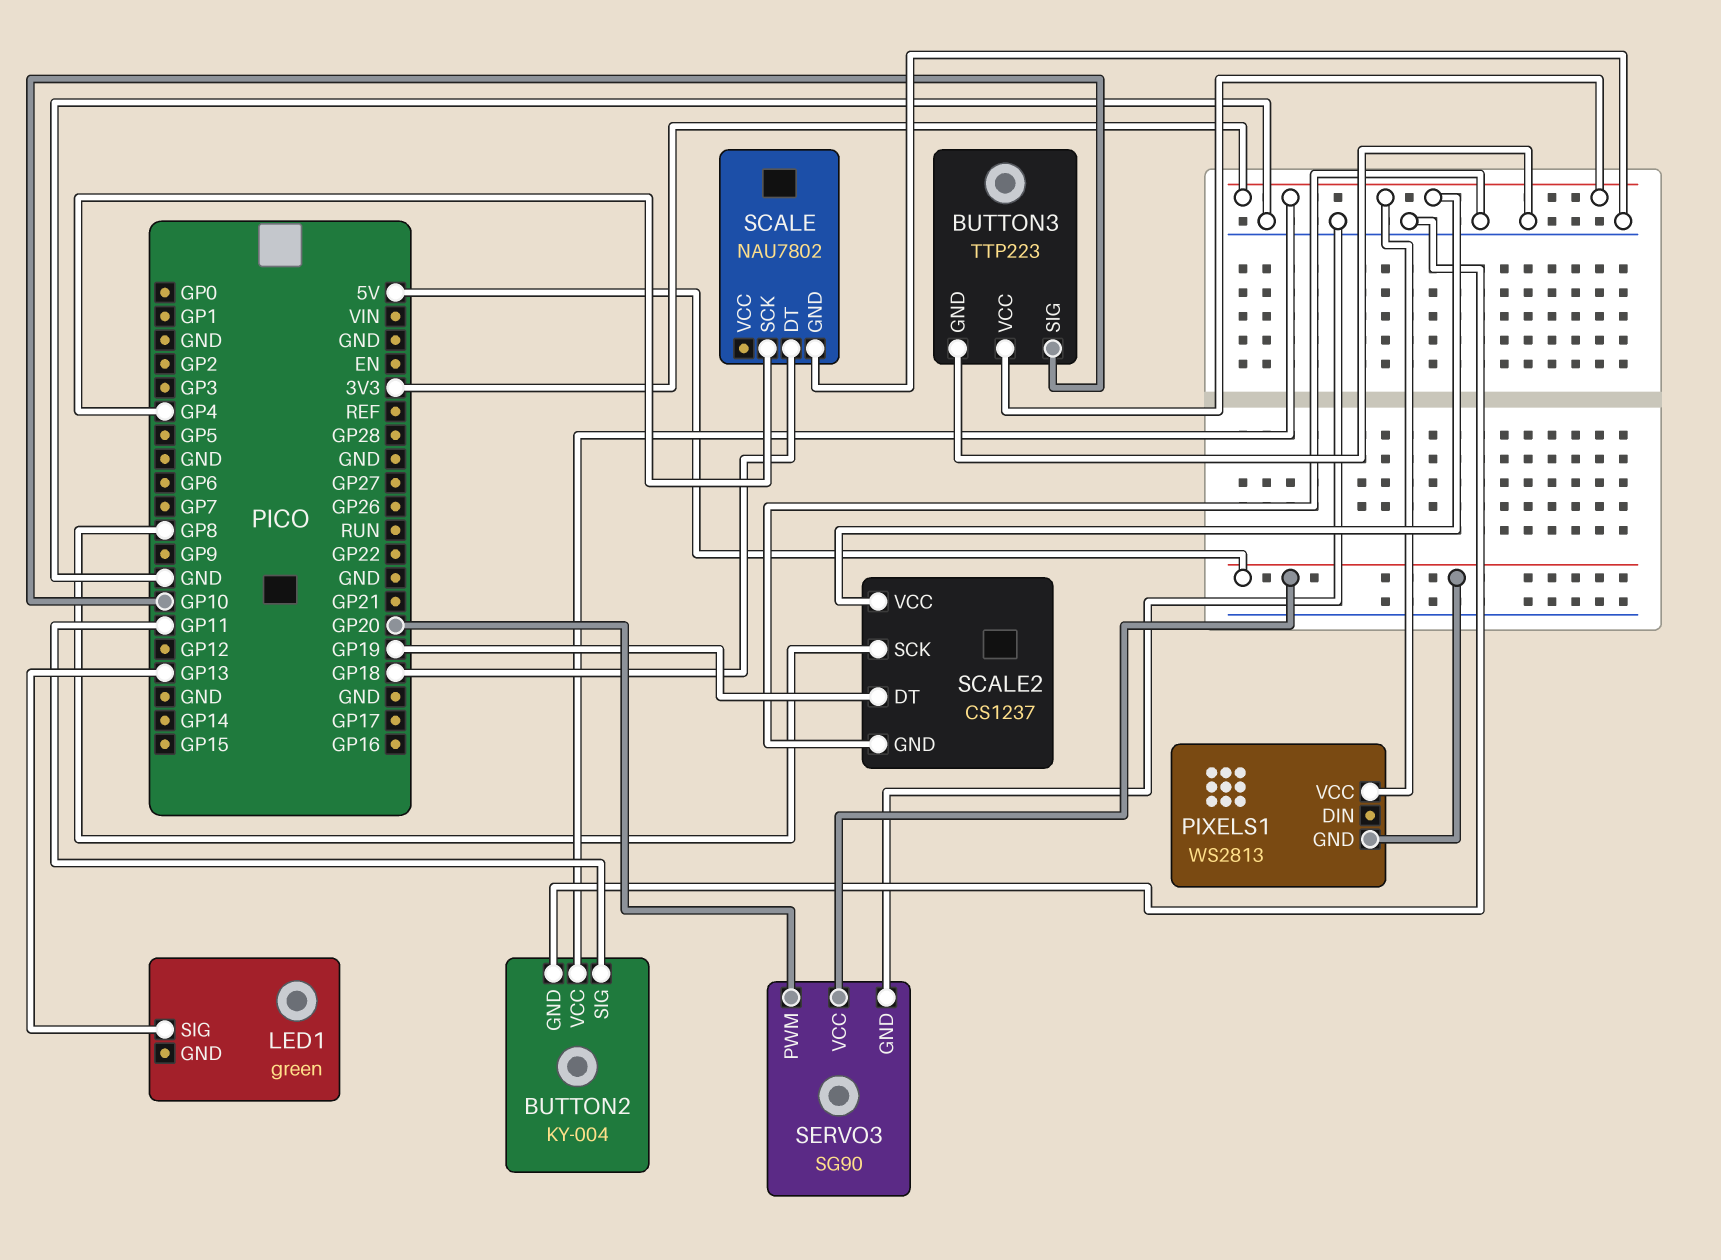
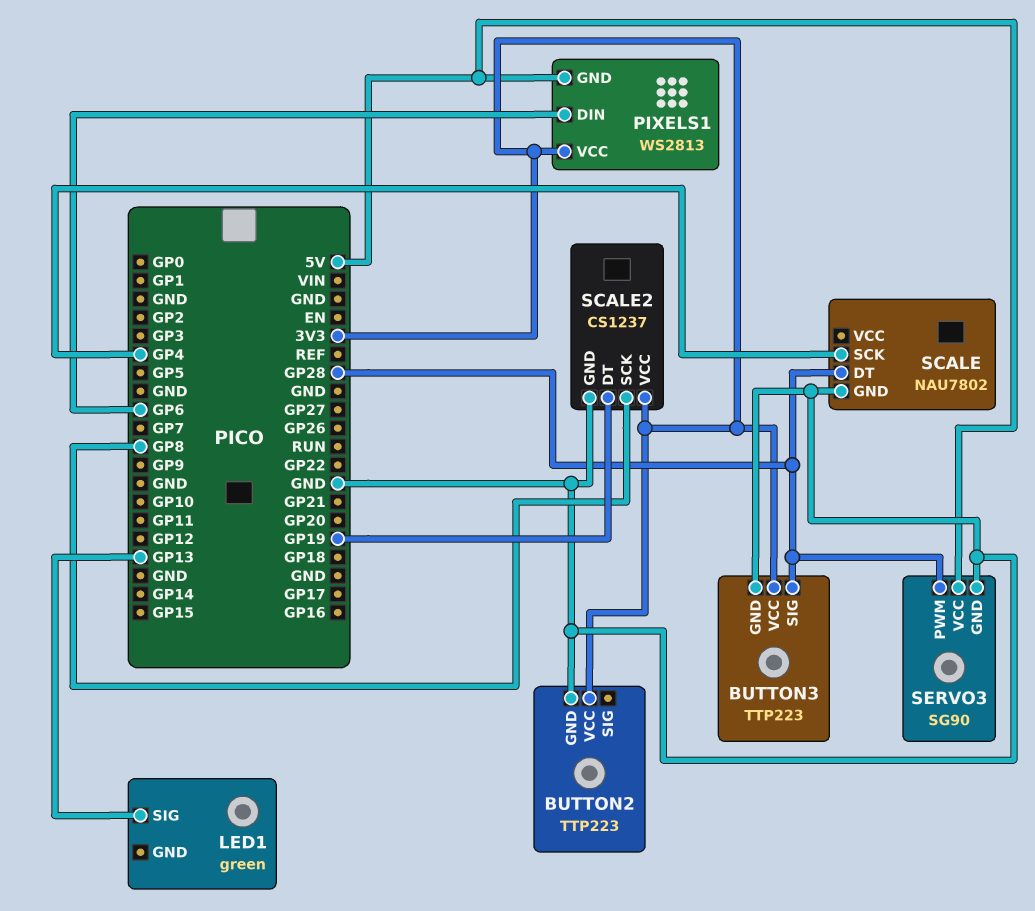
BUTTON2: KY-004 -> TTP223
BUTTON2 pin SIG: GP11 -> none
BUTTON3 pin SIG: GP10 -> GP28
PIXELS1 pin DIN: none -> GP6
SCALE pin DT: GP18 -> GP28
SERVO3 pin PWM: GP20 -> GP28

